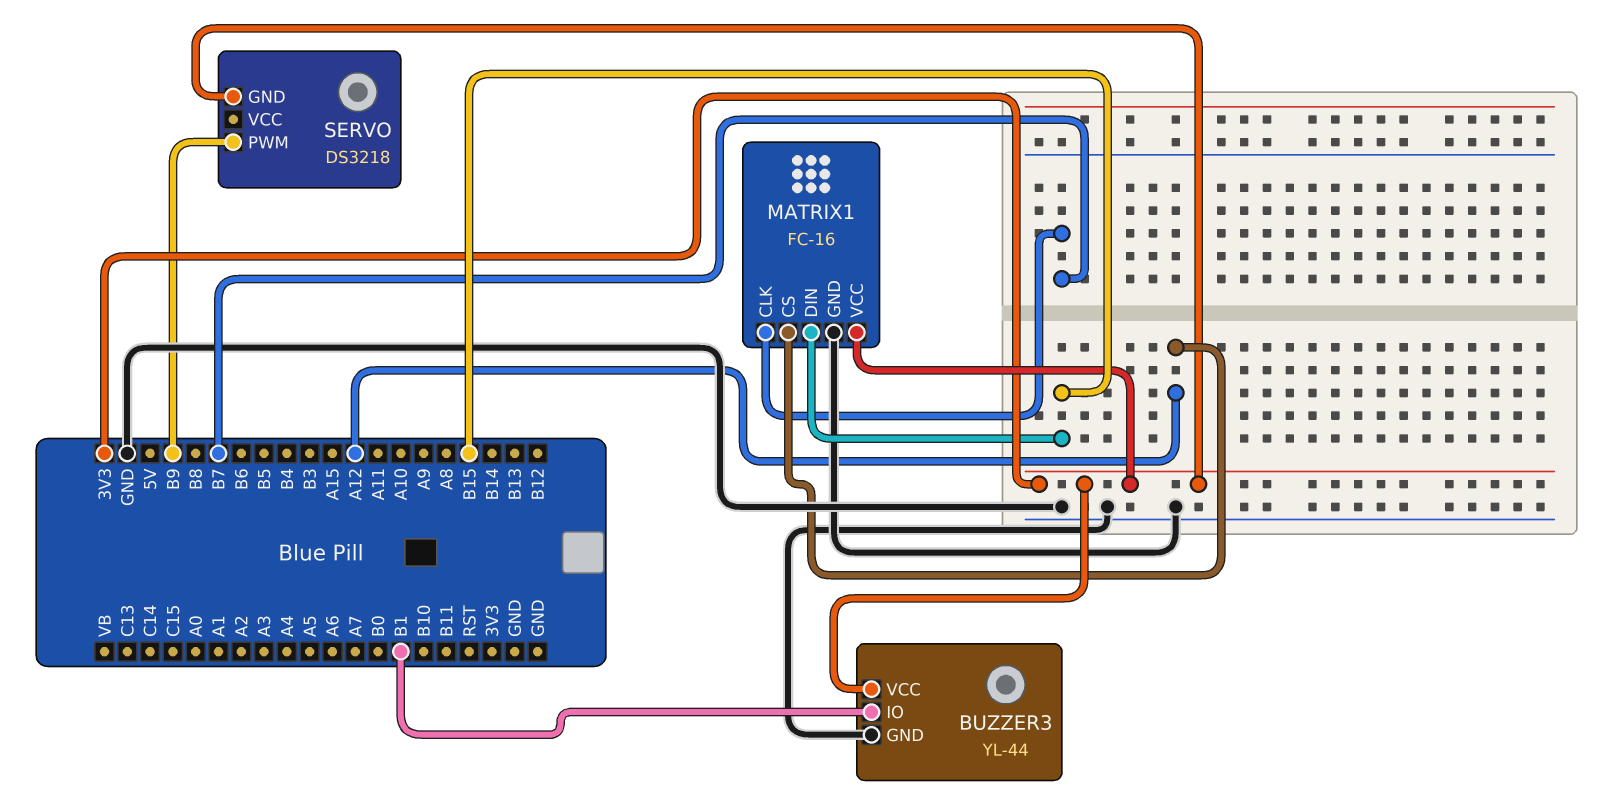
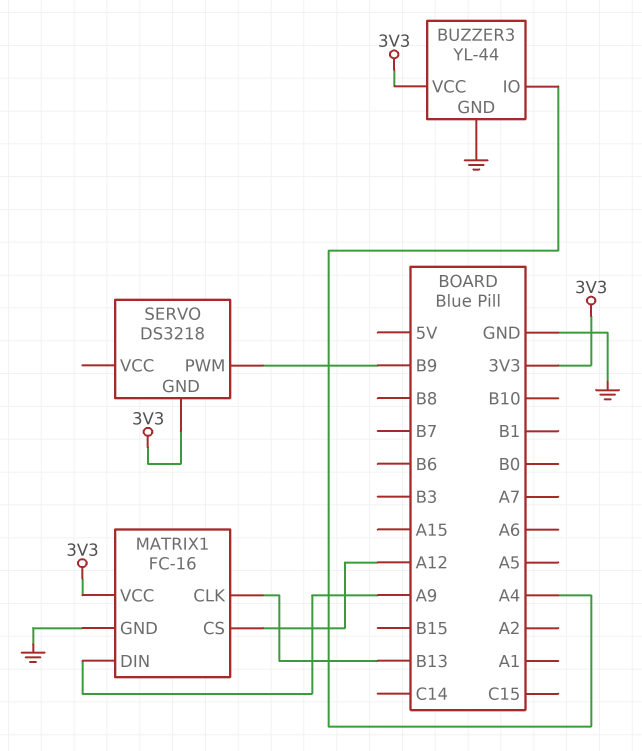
BUZZER3 pin IO: B1 -> A4
MATRIX1 pin CLK: B7 -> B13
MATRIX1 pin DIN: B15 -> A9

